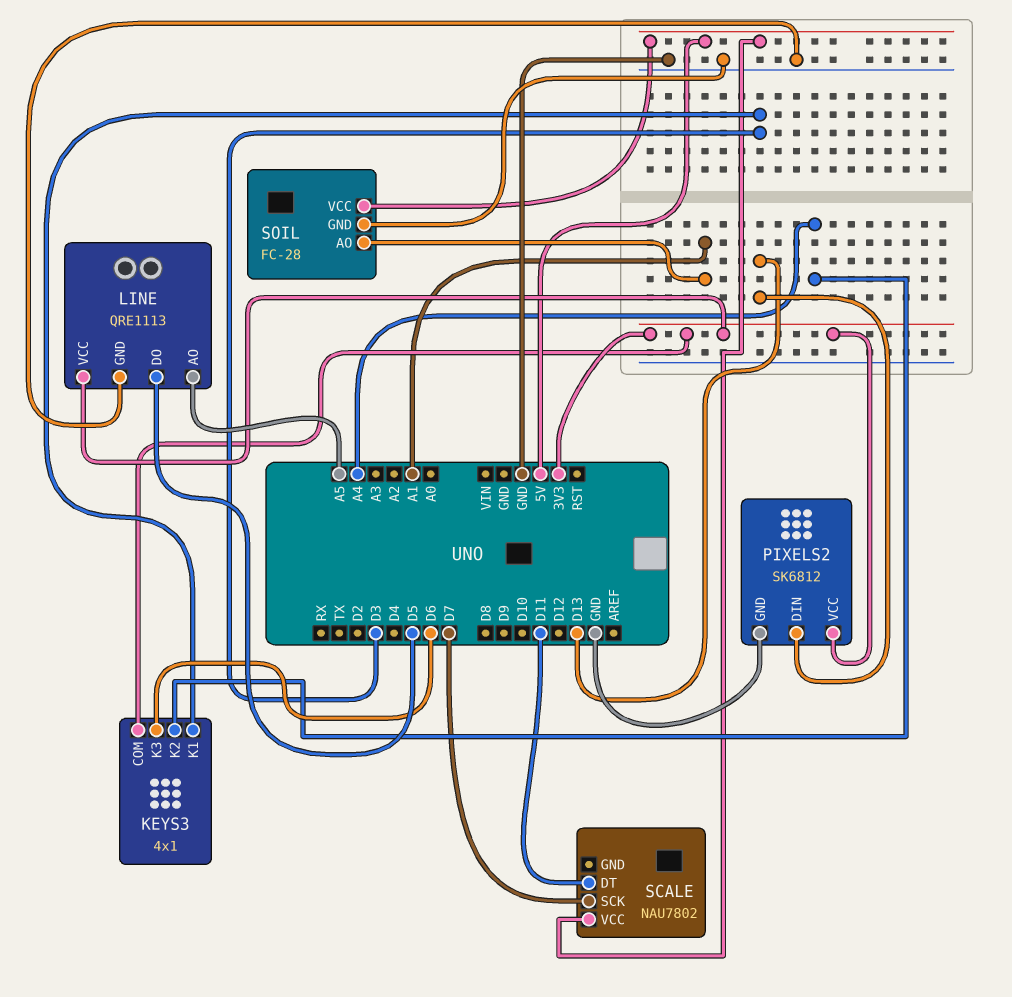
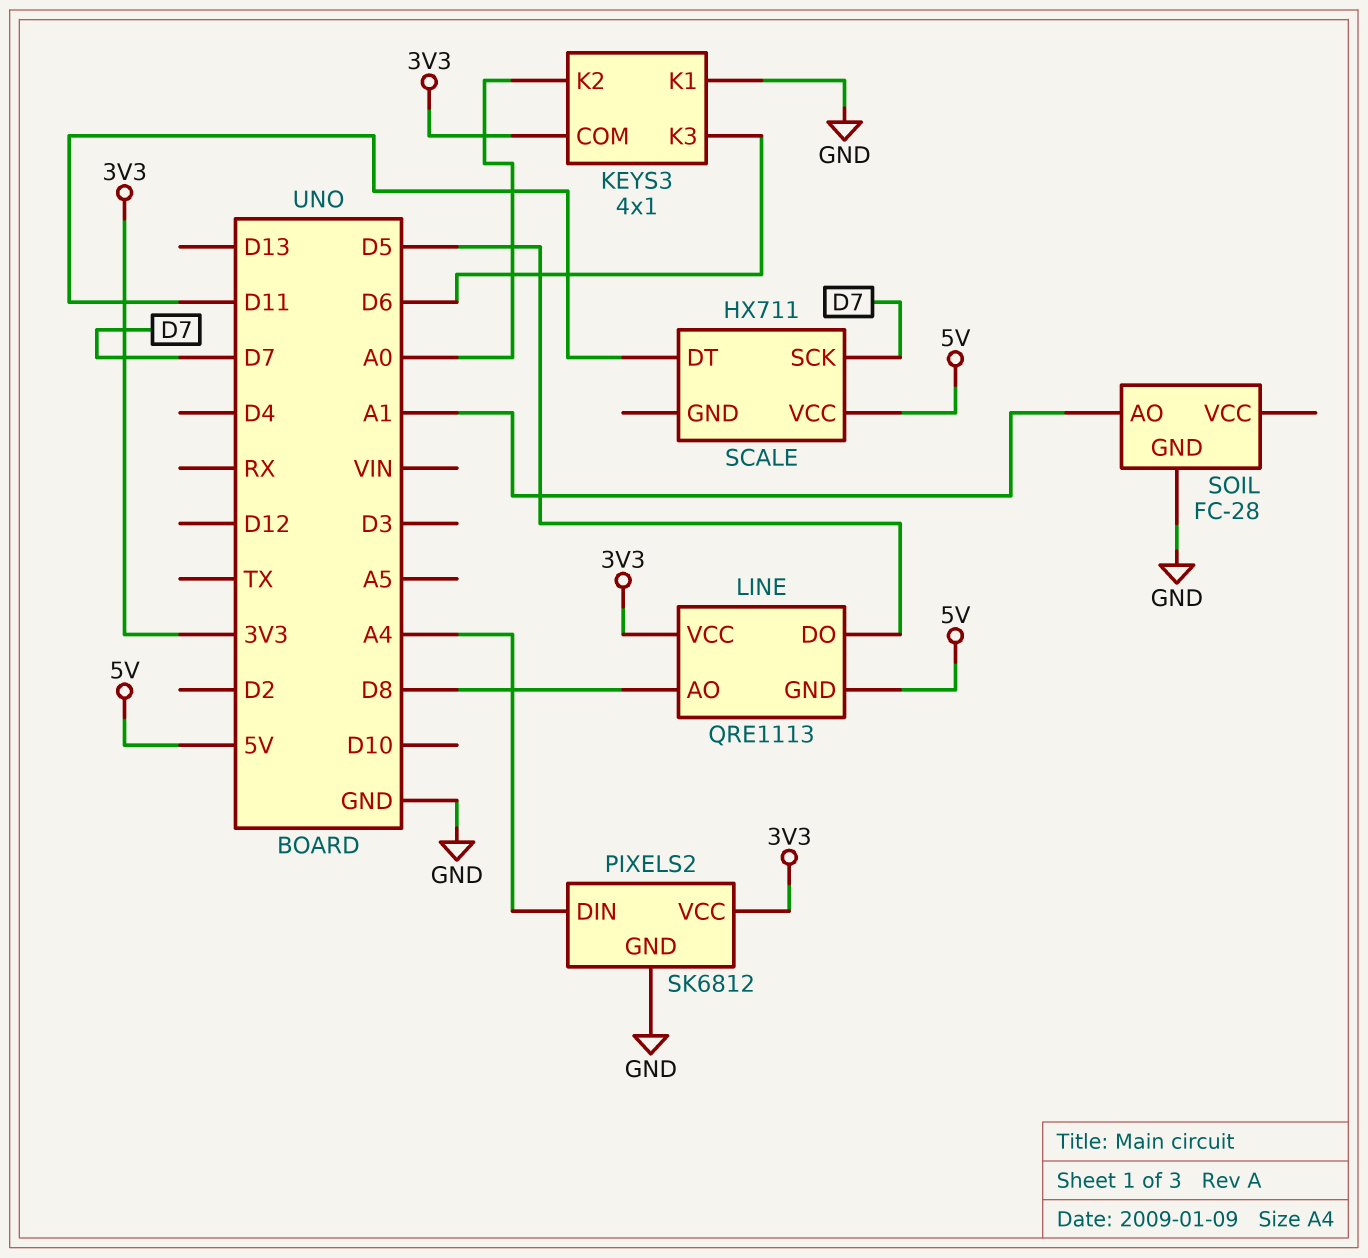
KEYS3 pin K1: D3 -> GND
KEYS3 pin K2: A4 -> A0
LINE pin AO: A5 -> D8
LINE pin GND: GND -> 5V
PIXELS2 pin DIN: D13 -> A4
SCALE: NAU7802 -> HX711
SOIL pin VCC: 5V -> none

